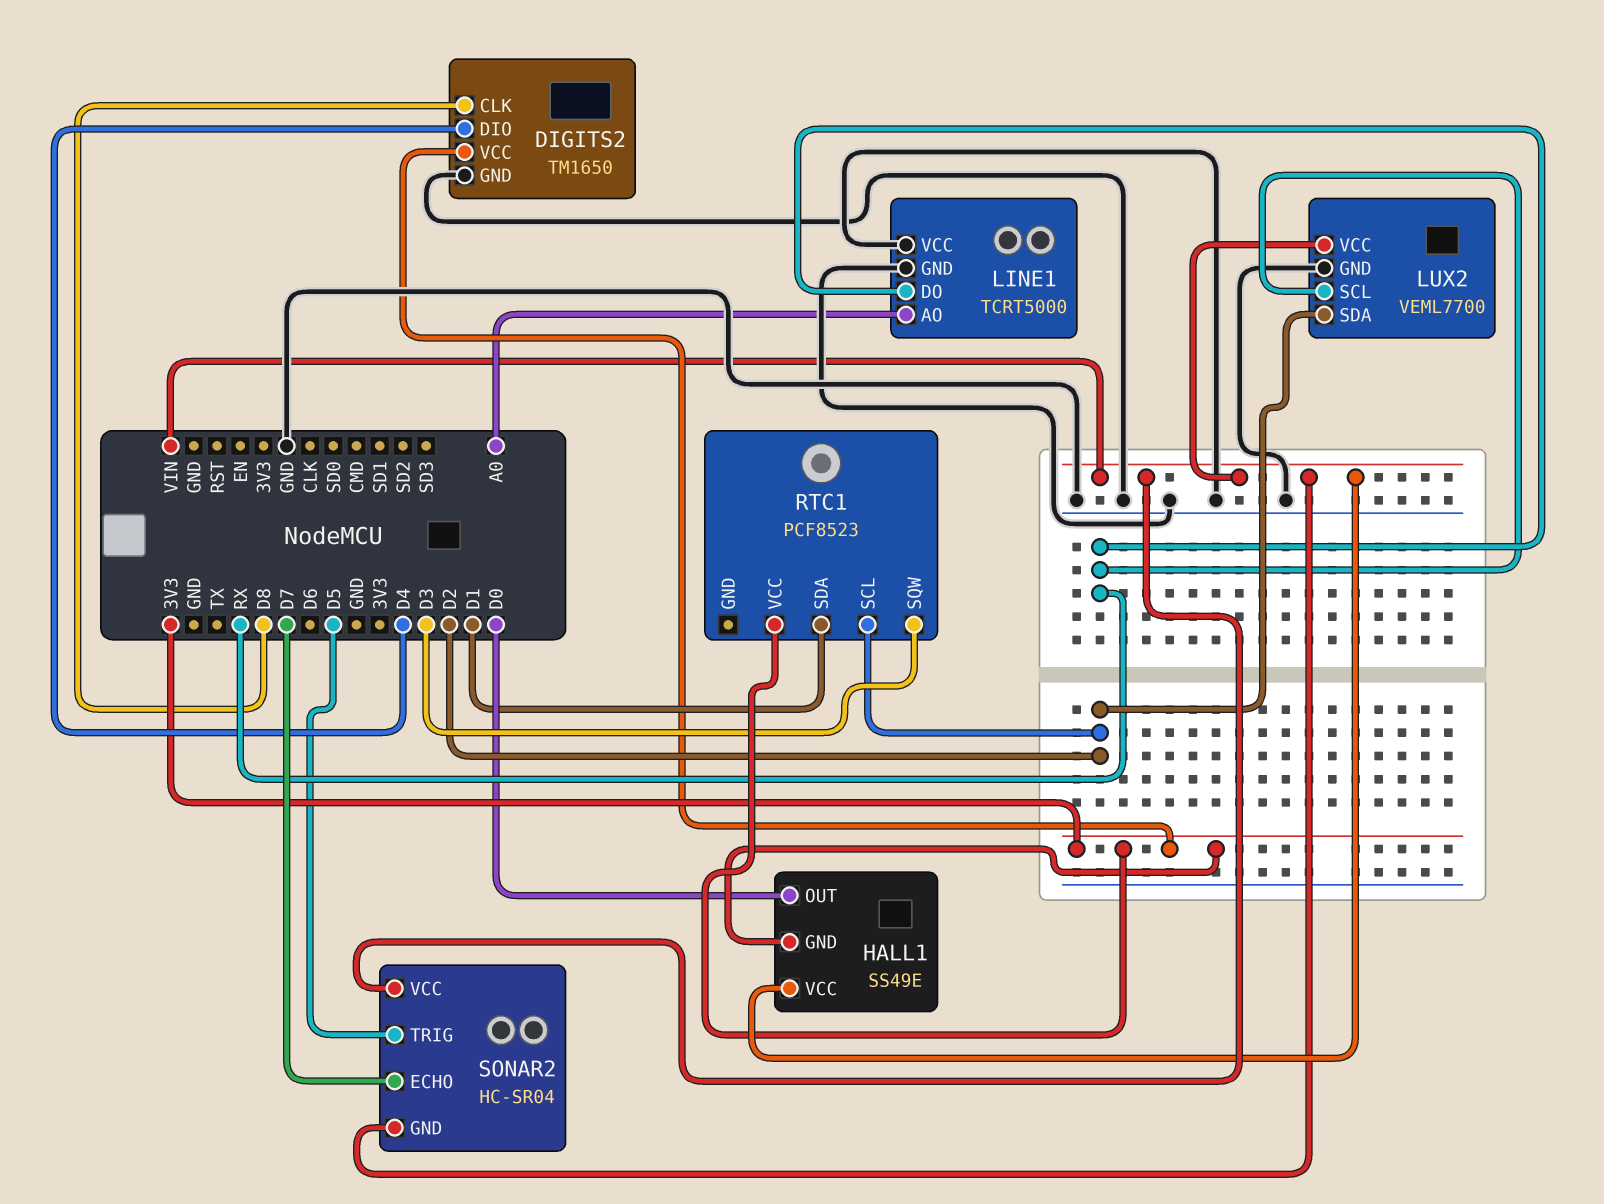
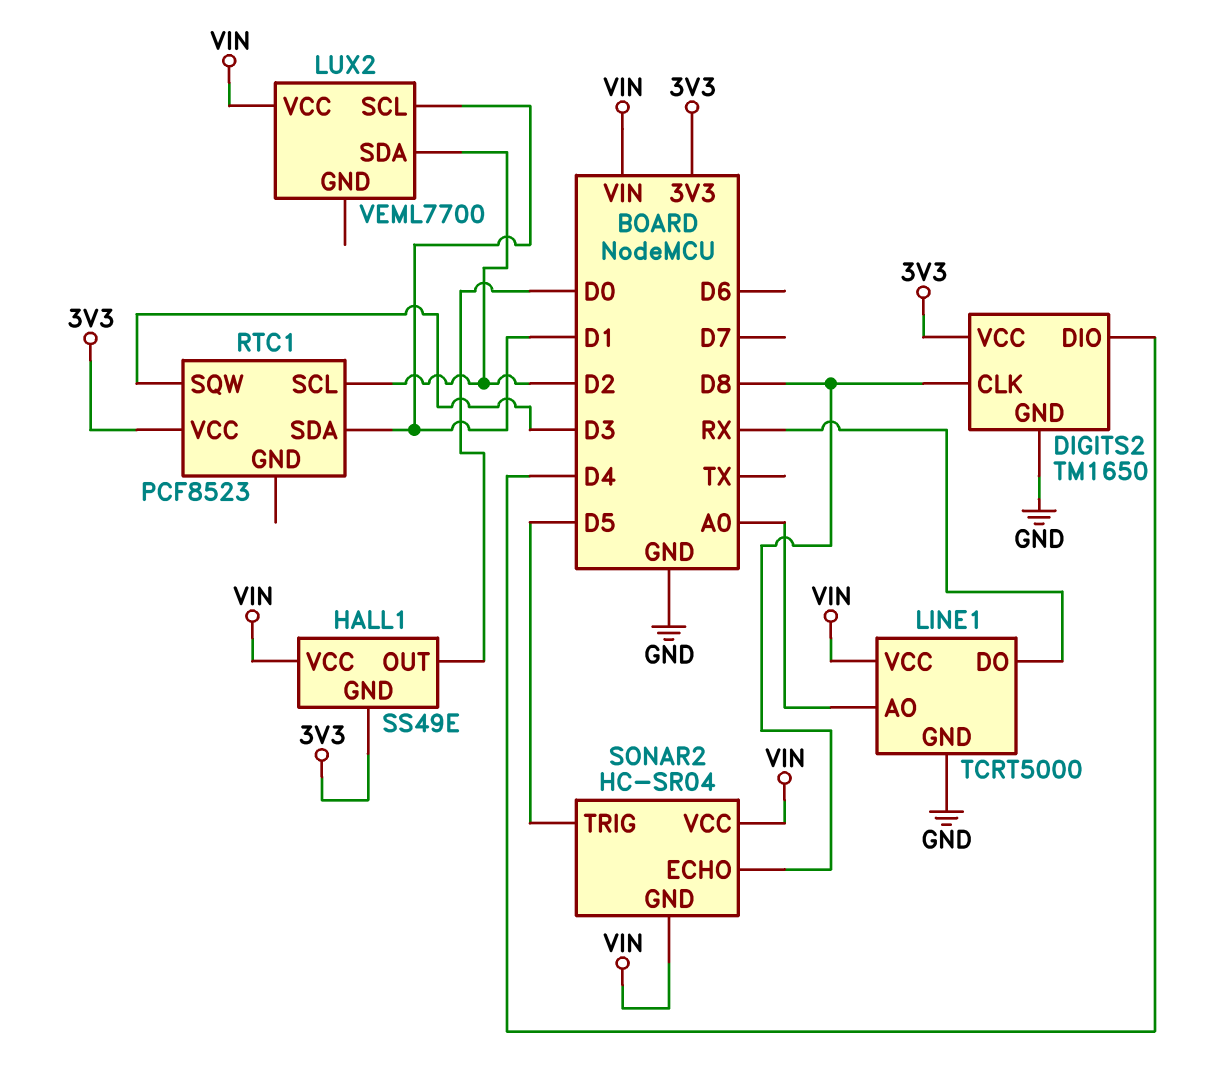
LINE1 pin VCC: GND -> VIN
LUX2 pin GND: GND -> none
LUX2 pin SCL: RX -> D1
SONAR2 pin ECHO: D7 -> D8

